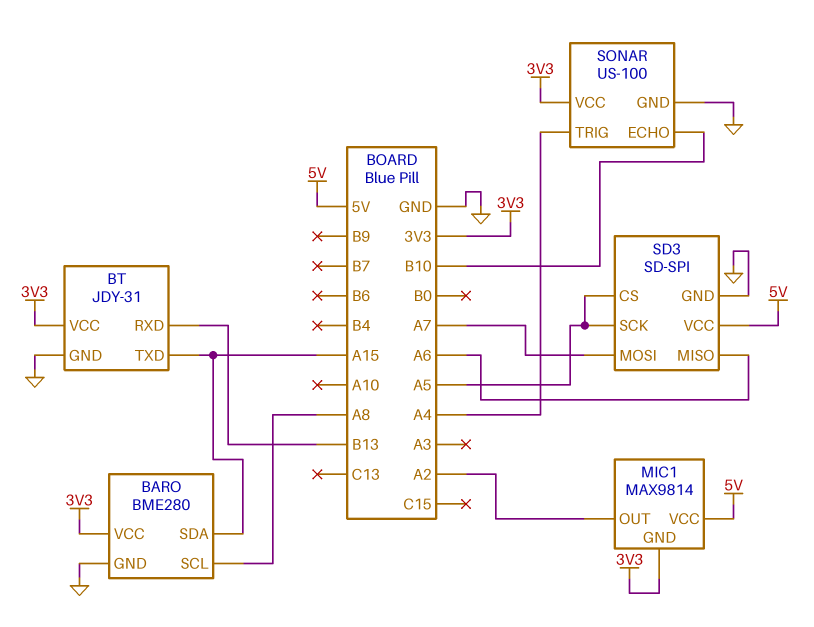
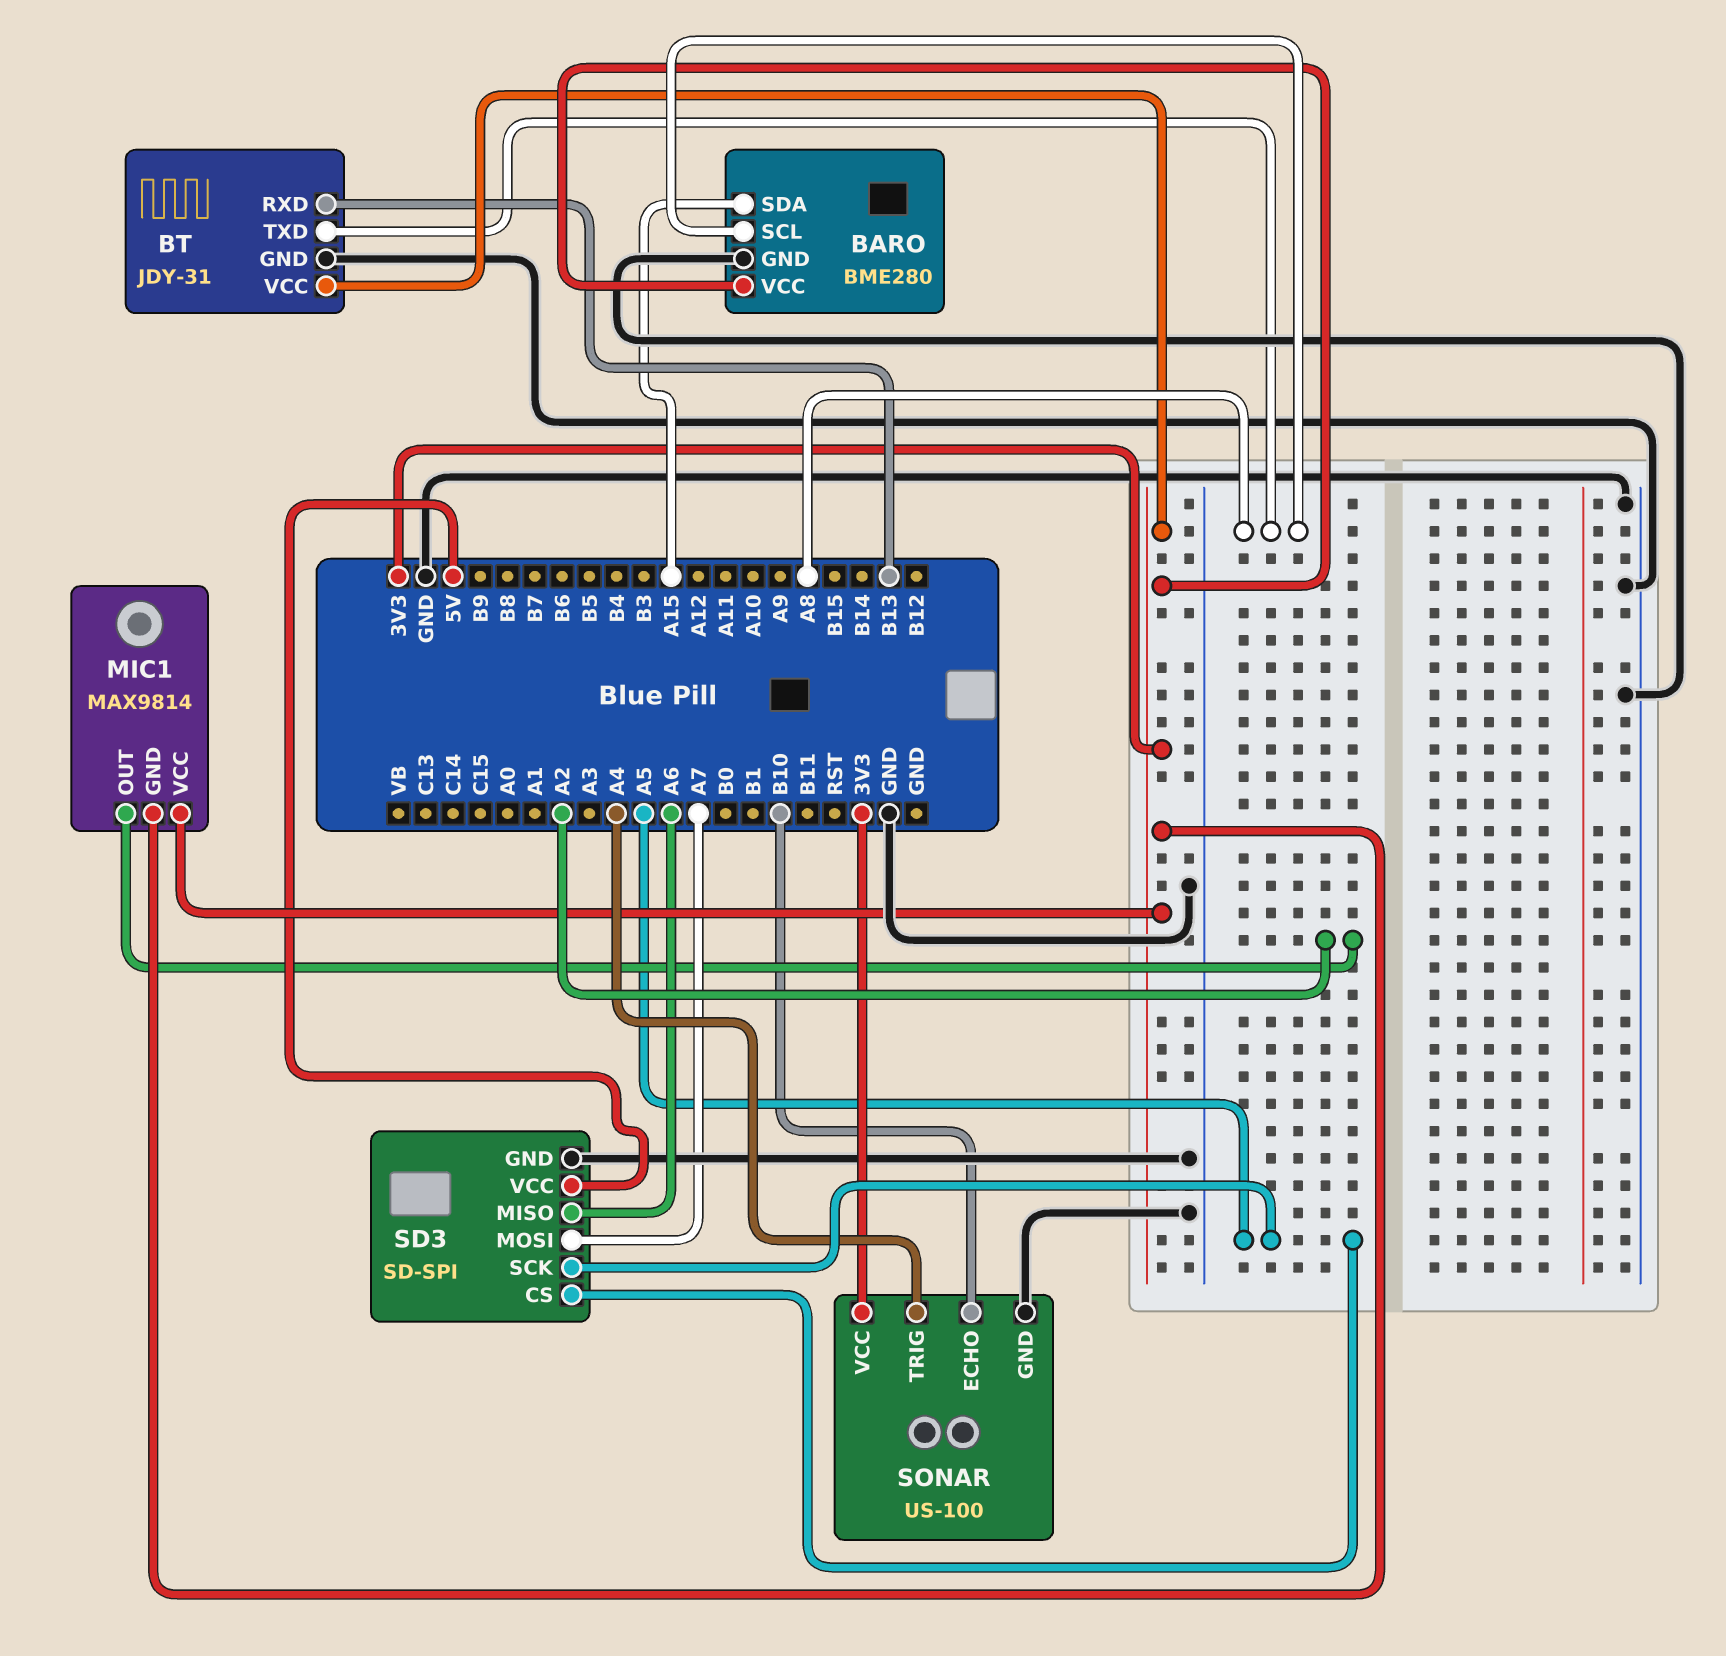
BT pin TXD: A15 -> A8
MIC1 pin VCC: 5V -> 3V3

